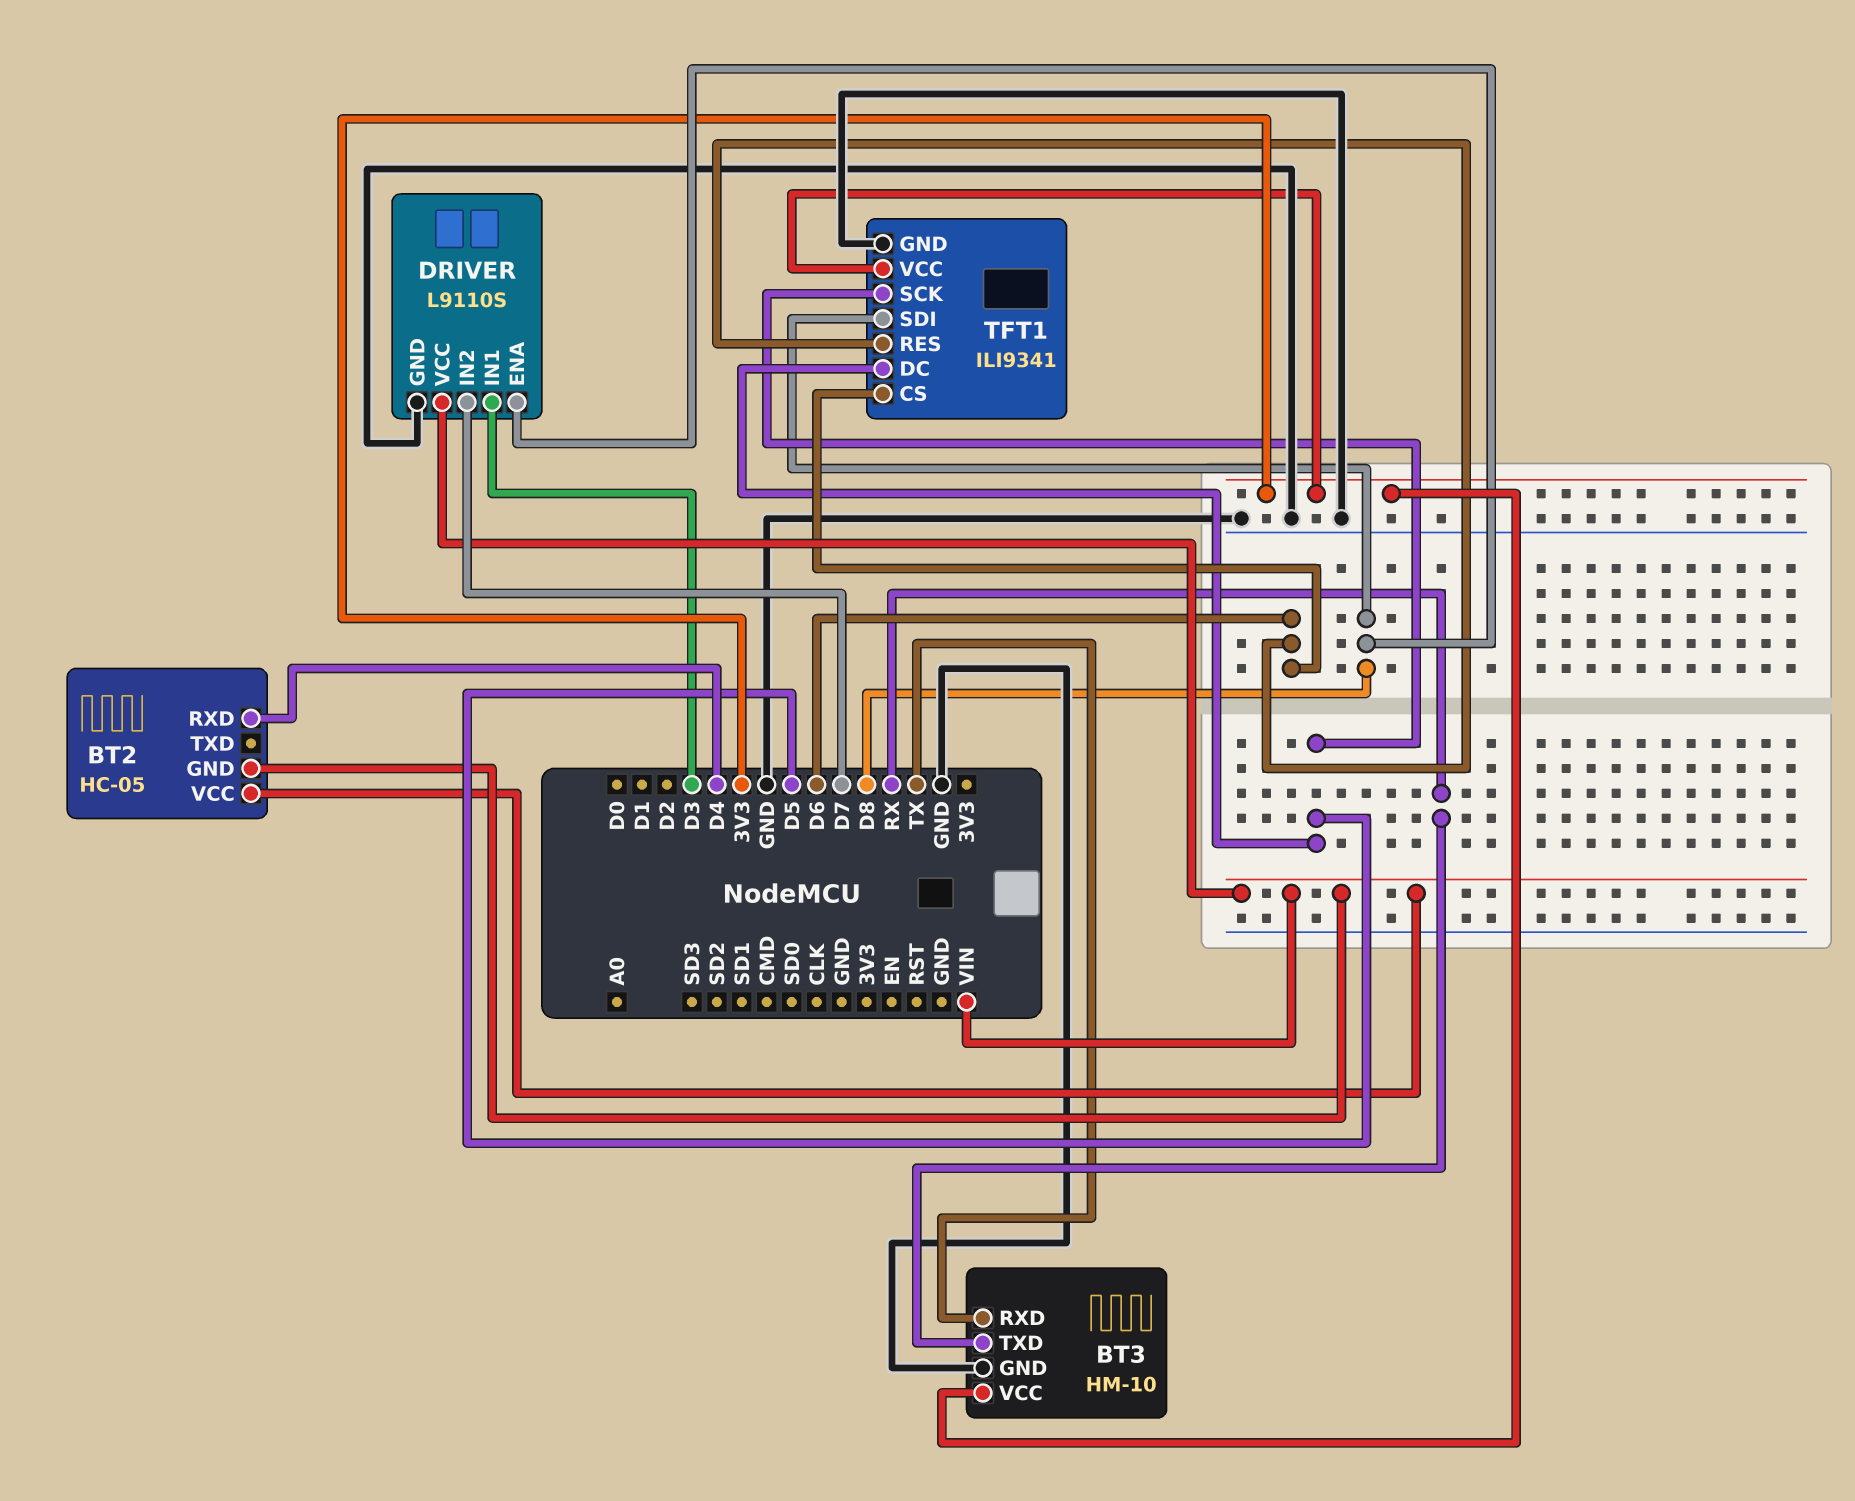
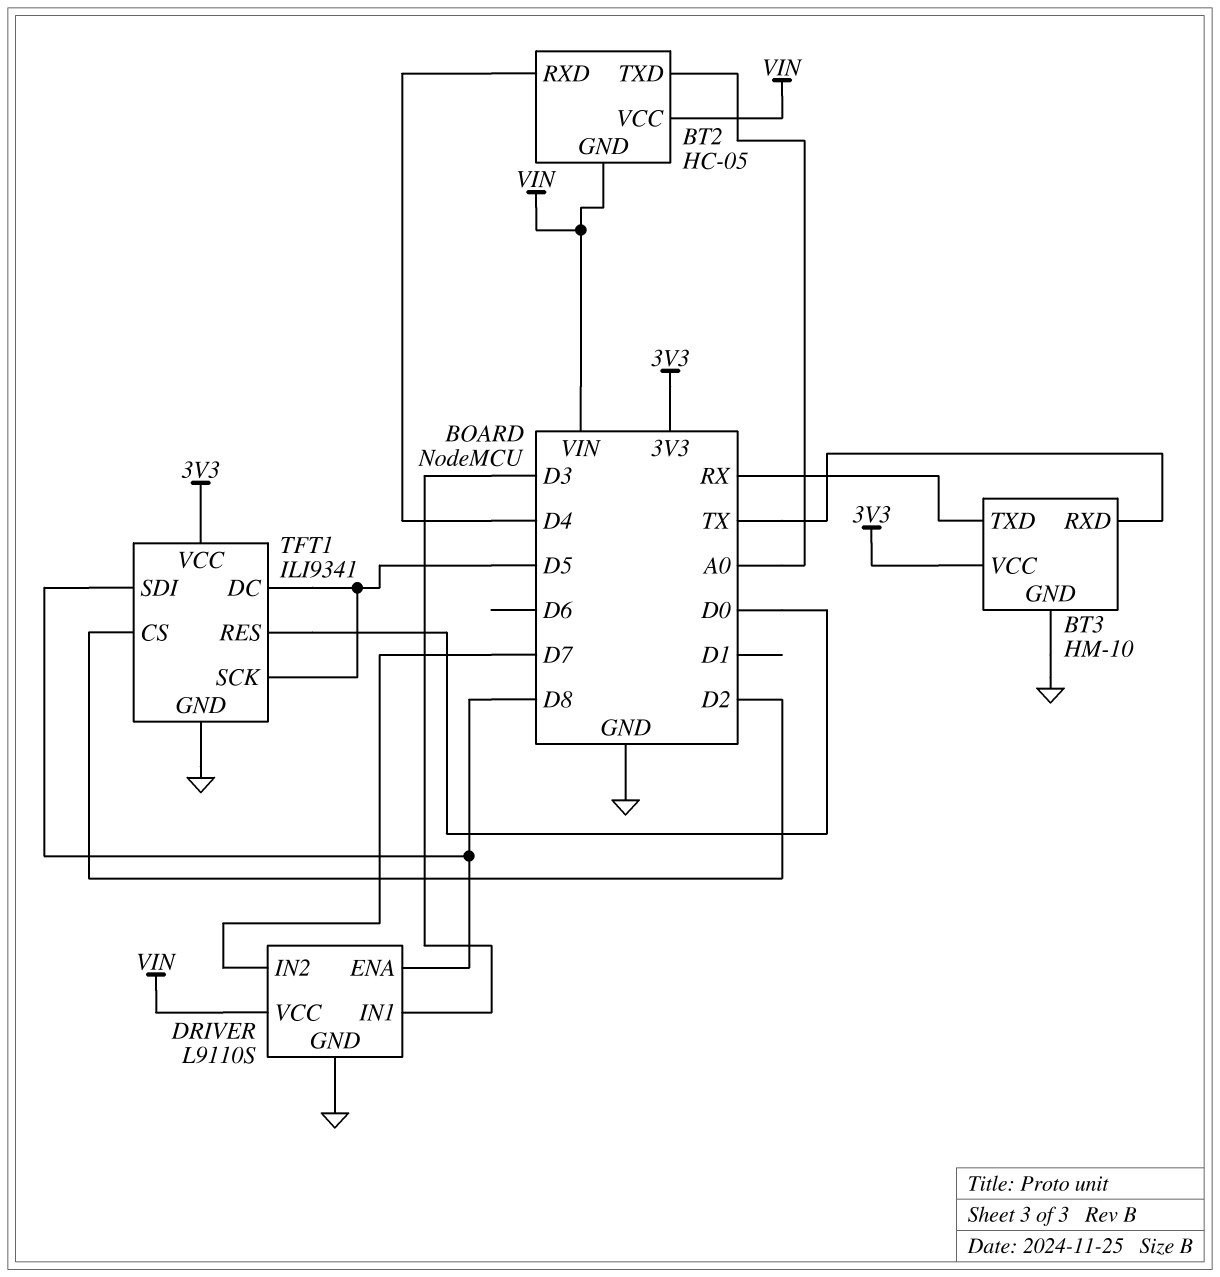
BT2 pin TXD: none -> A0
TFT1 pin CS: D6 -> D2
TFT1 pin RES: D6 -> D0

